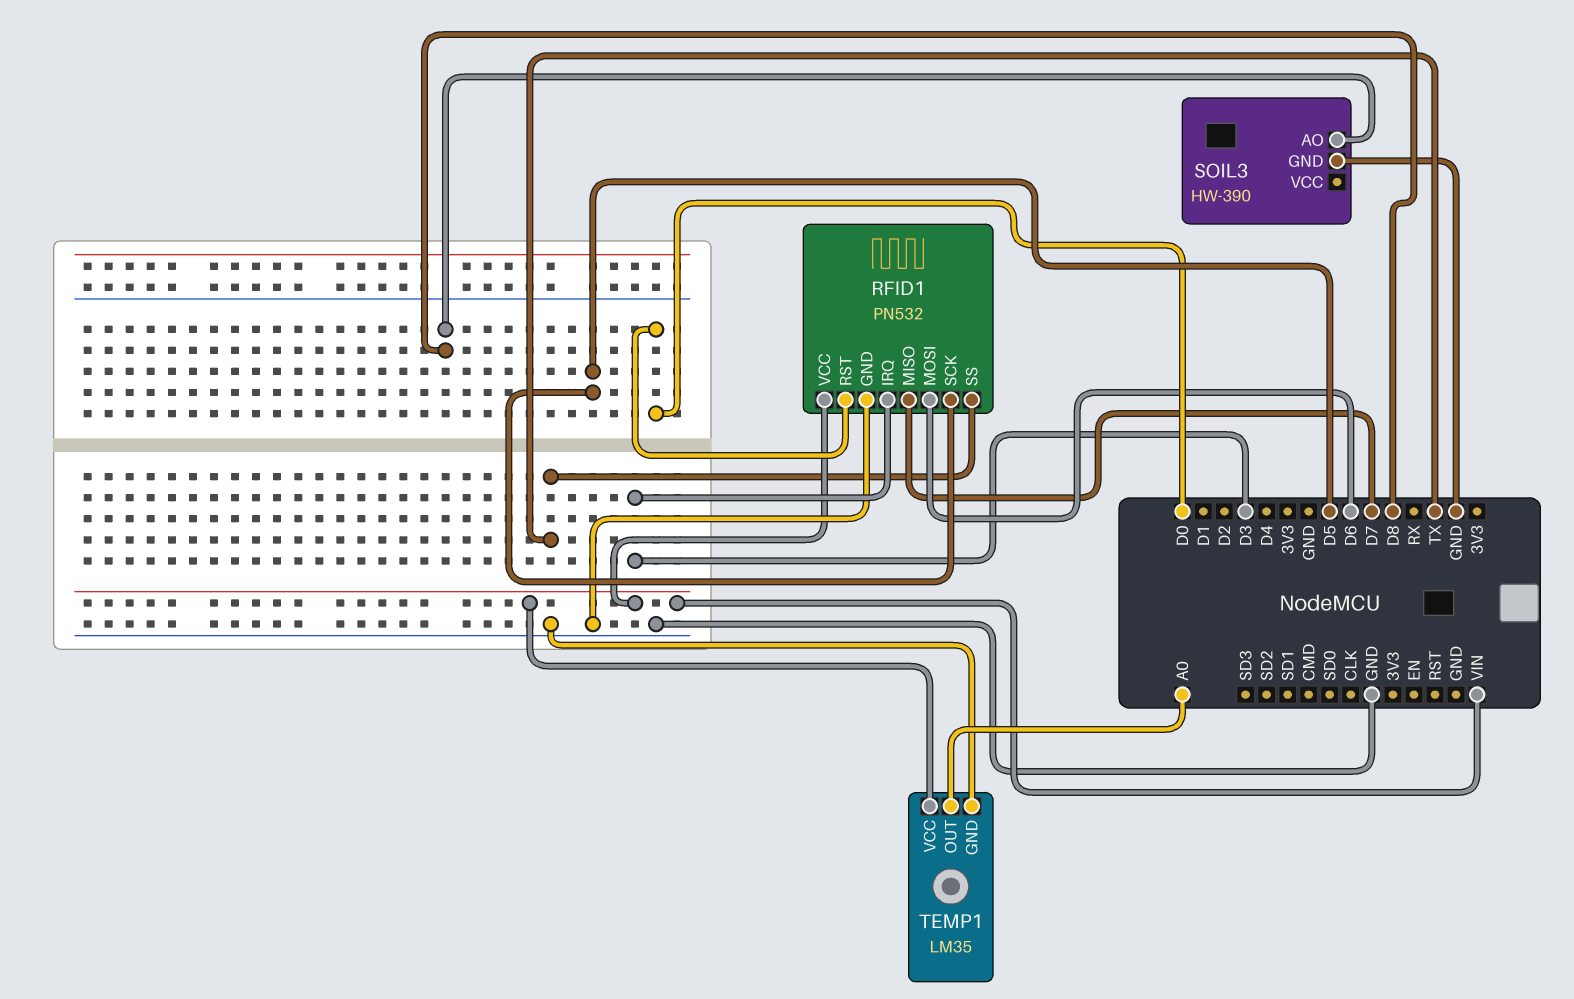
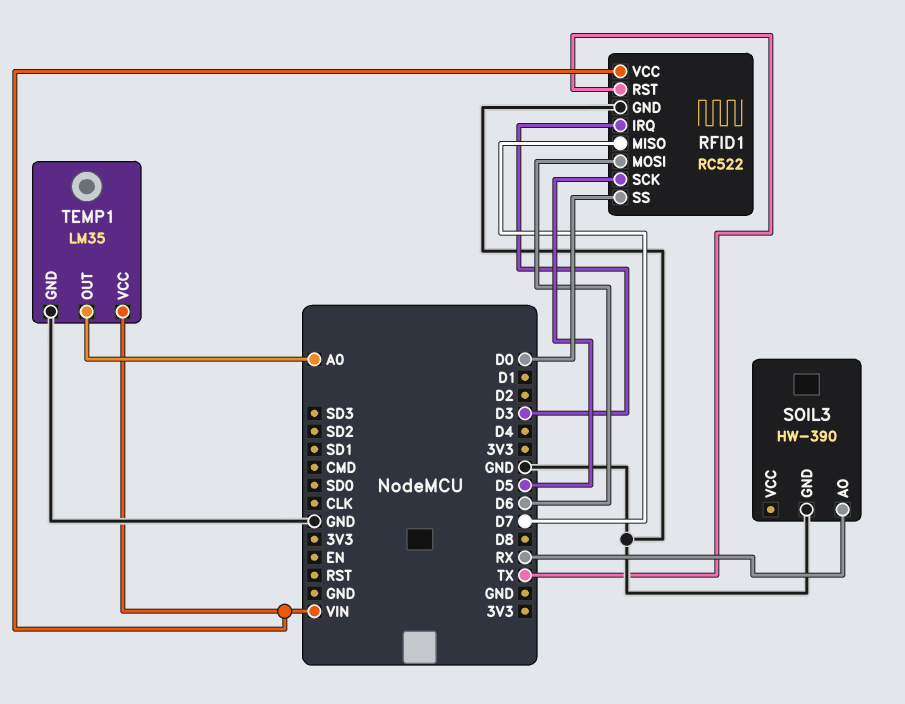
RFID1: PN532 -> RC522
RFID1 pin RST: D0 -> TX
RFID1 pin SS: TX -> D0
SOIL3 pin AO: D8 -> RX

